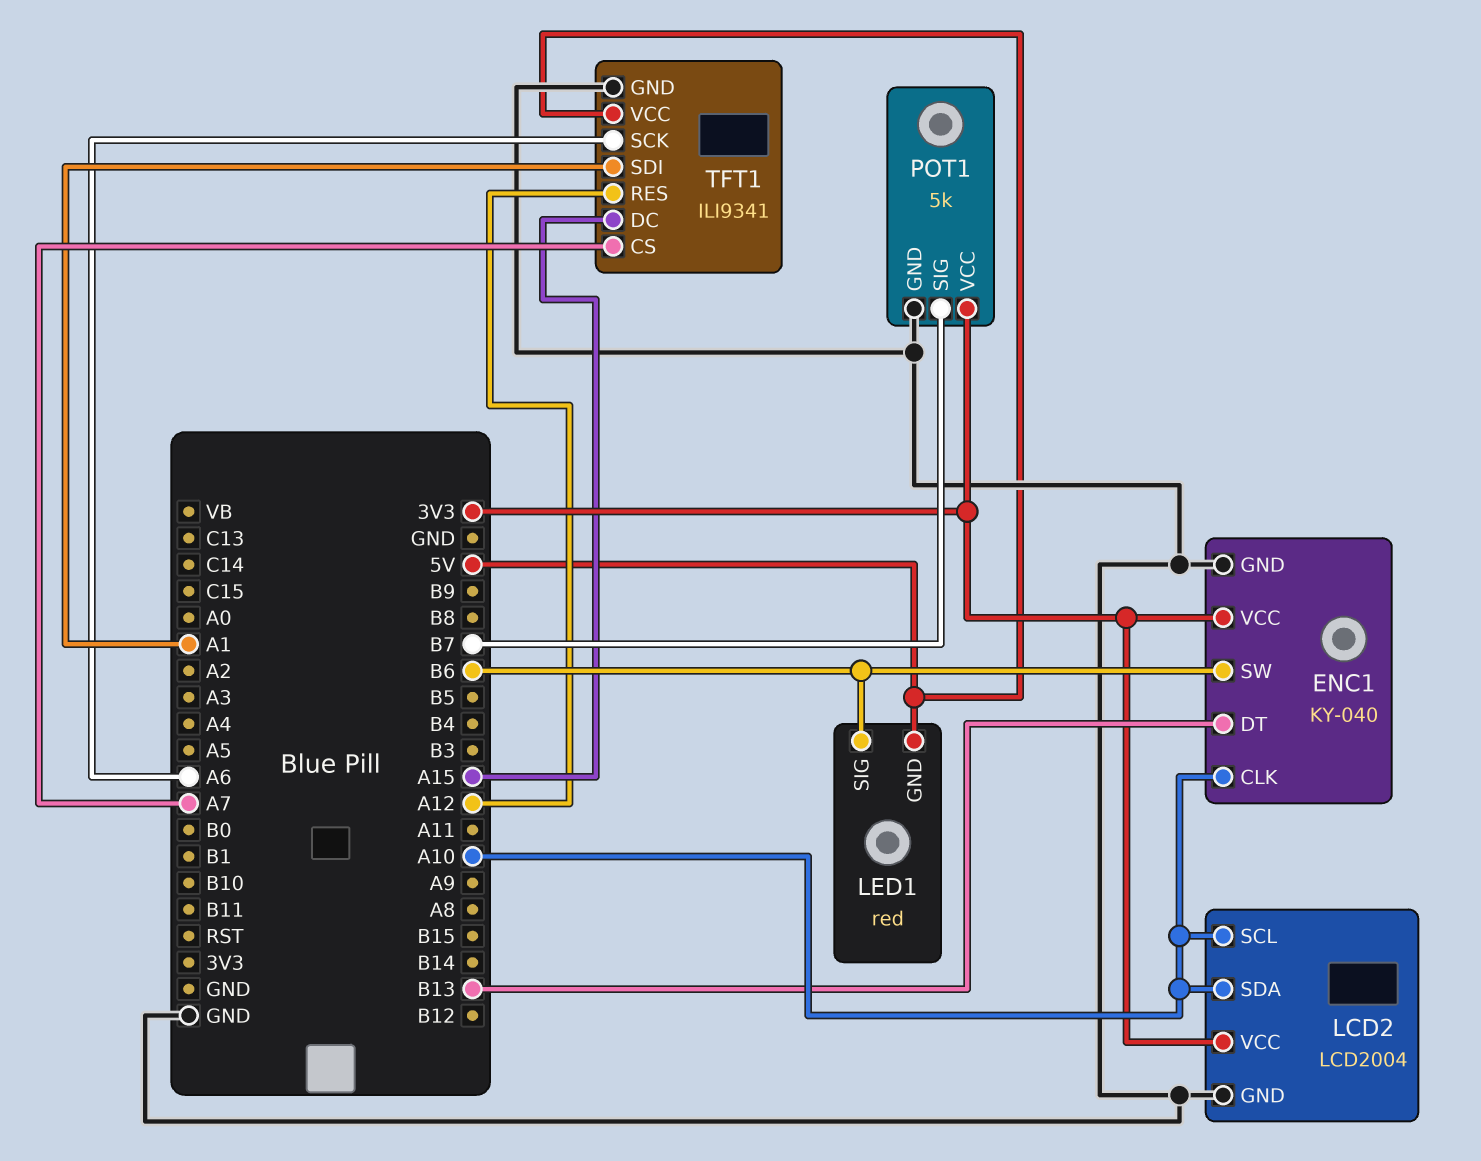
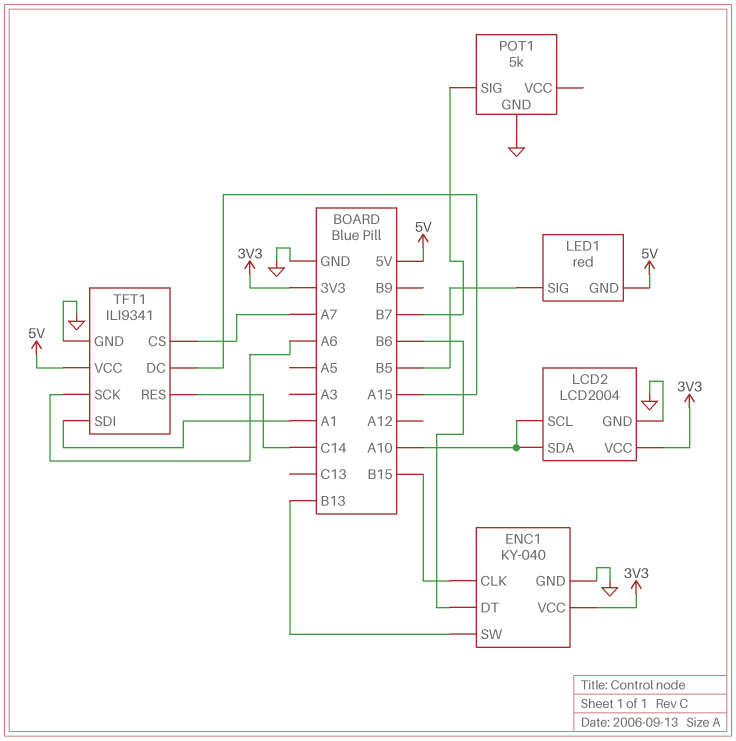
ENC1 pin CLK: A10 -> B15
ENC1 pin DT: B13 -> B6
ENC1 pin SW: B6 -> B13
LED1 pin SIG: B6 -> B5
POT1 pin VCC: 3V3 -> none
TFT1 pin RES: A12 -> C14

